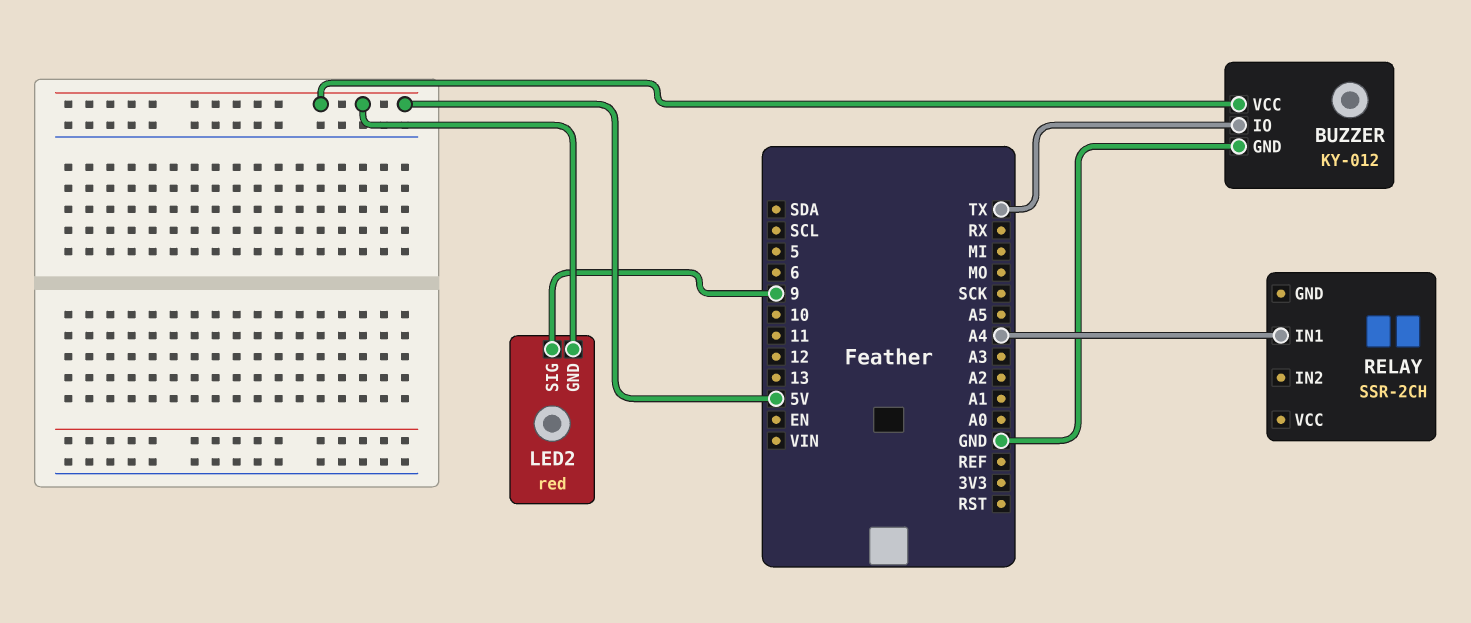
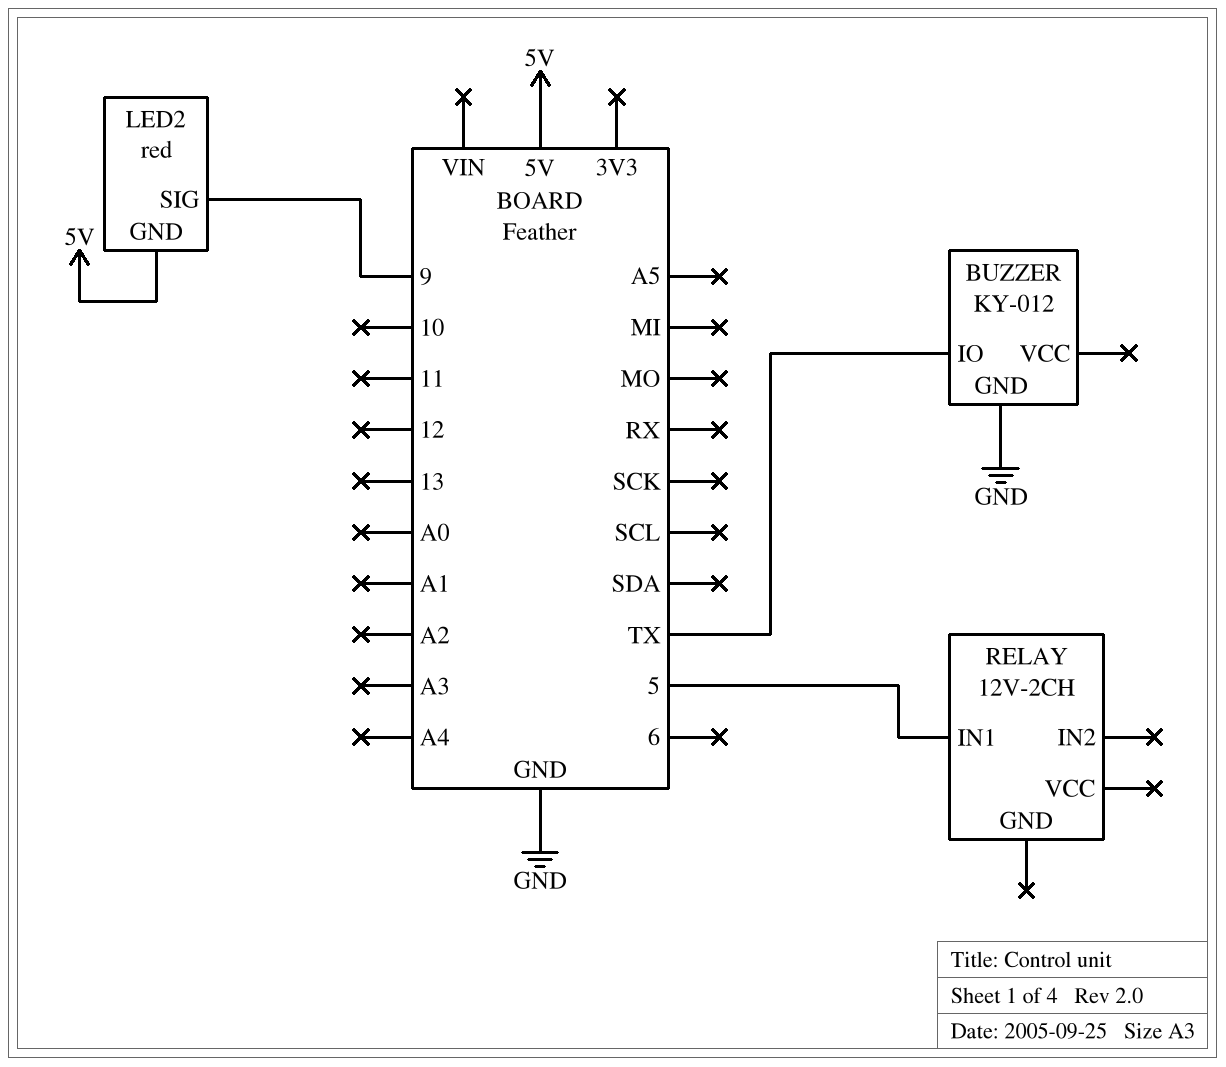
BUZZER pin VCC: 5V -> none
RELAY: SSR-2CH -> 12V-2CH
RELAY pin IN1: A4 -> 5

